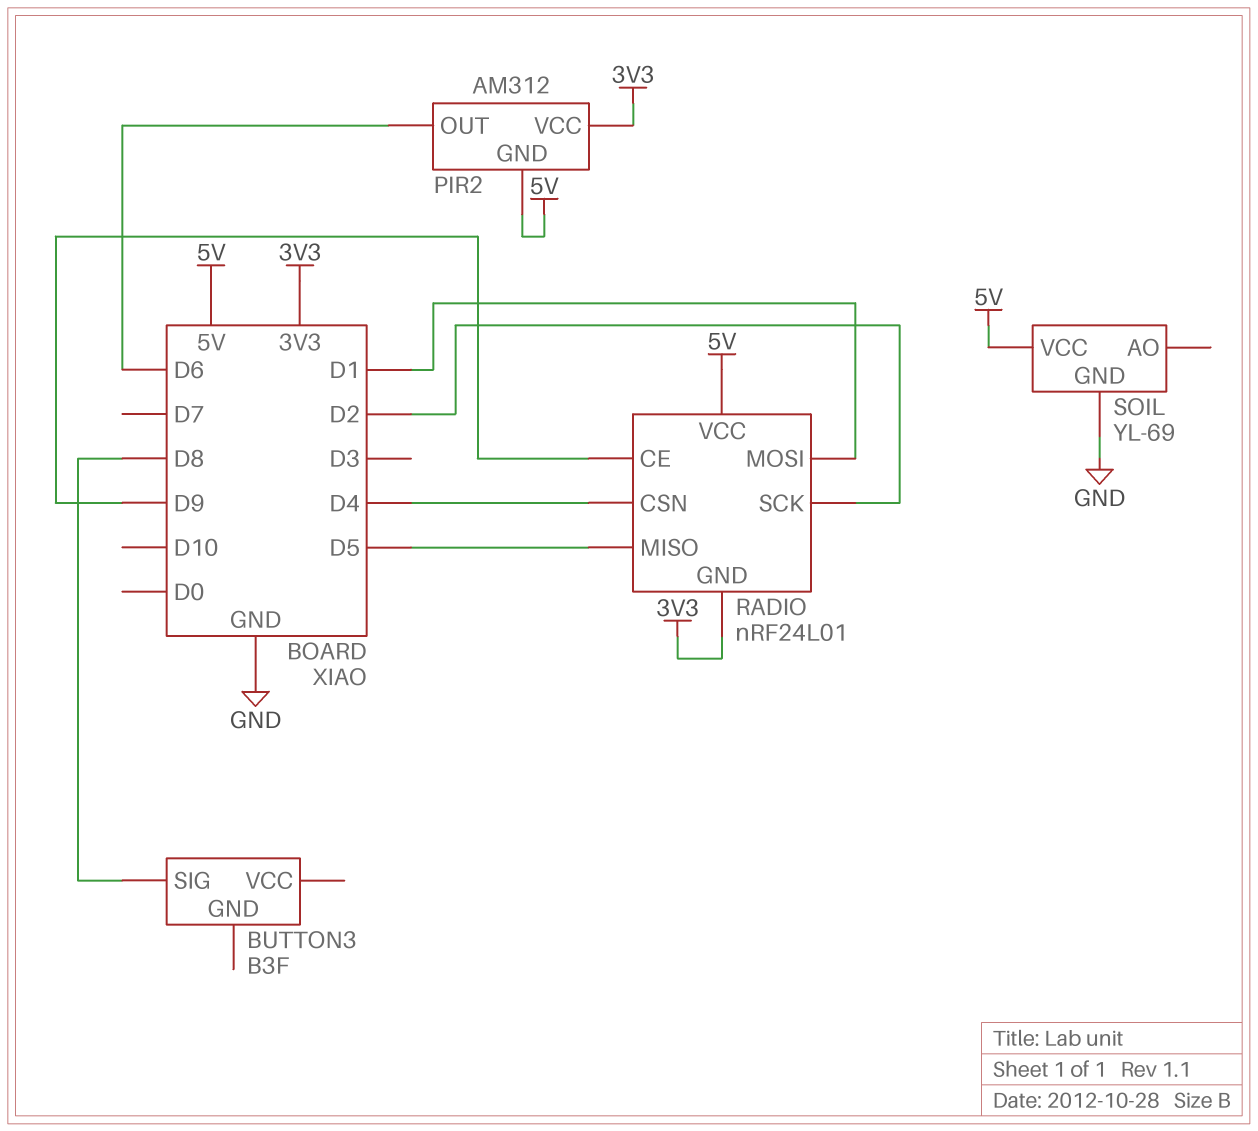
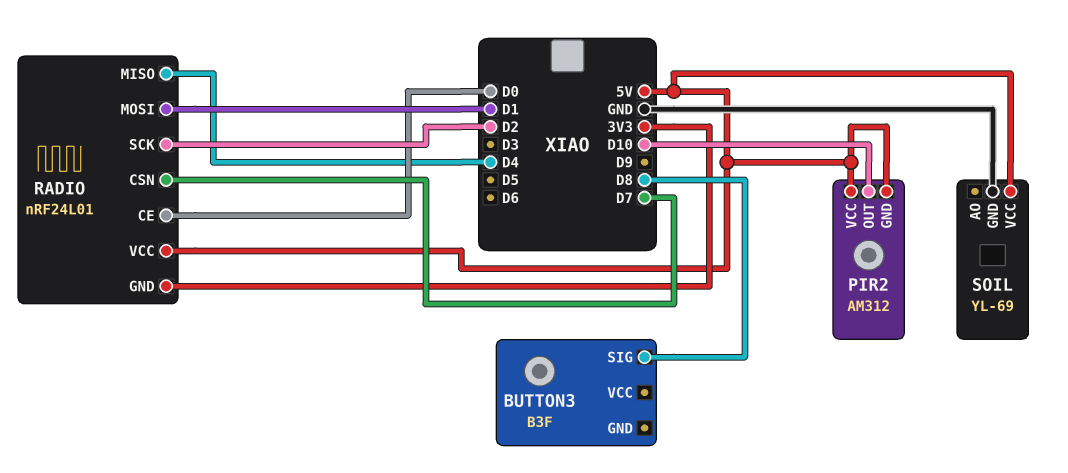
PIR2 pin OUT: D6 -> D10
PIR2 pin VCC: 3V3 -> 5V
RADIO pin CE: D9 -> D0
RADIO pin CSN: D4 -> D7
RADIO pin MISO: D5 -> D4

